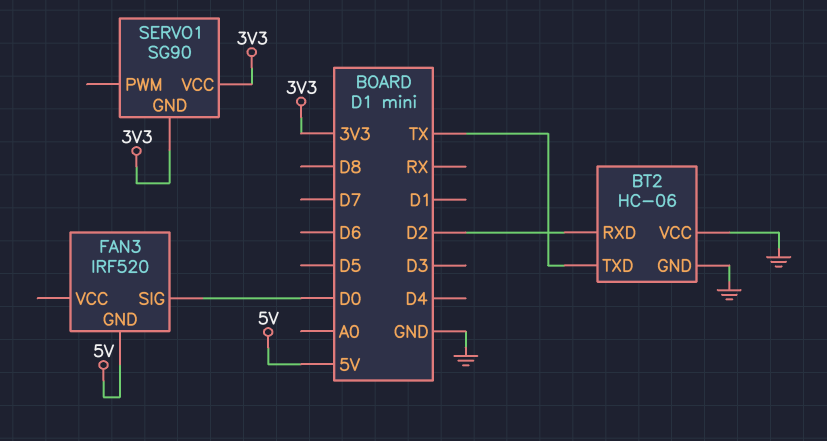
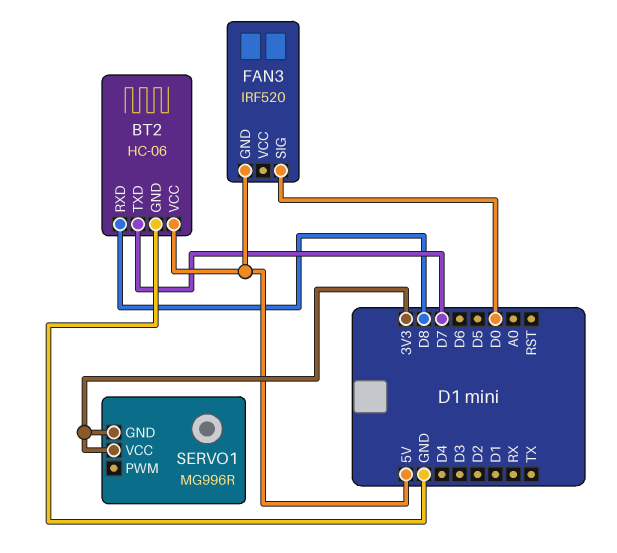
BT2 pin RXD: D2 -> D8
BT2 pin TXD: TX -> D7
BT2 pin VCC: GND -> 5V
SERVO1: SG90 -> MG996R

